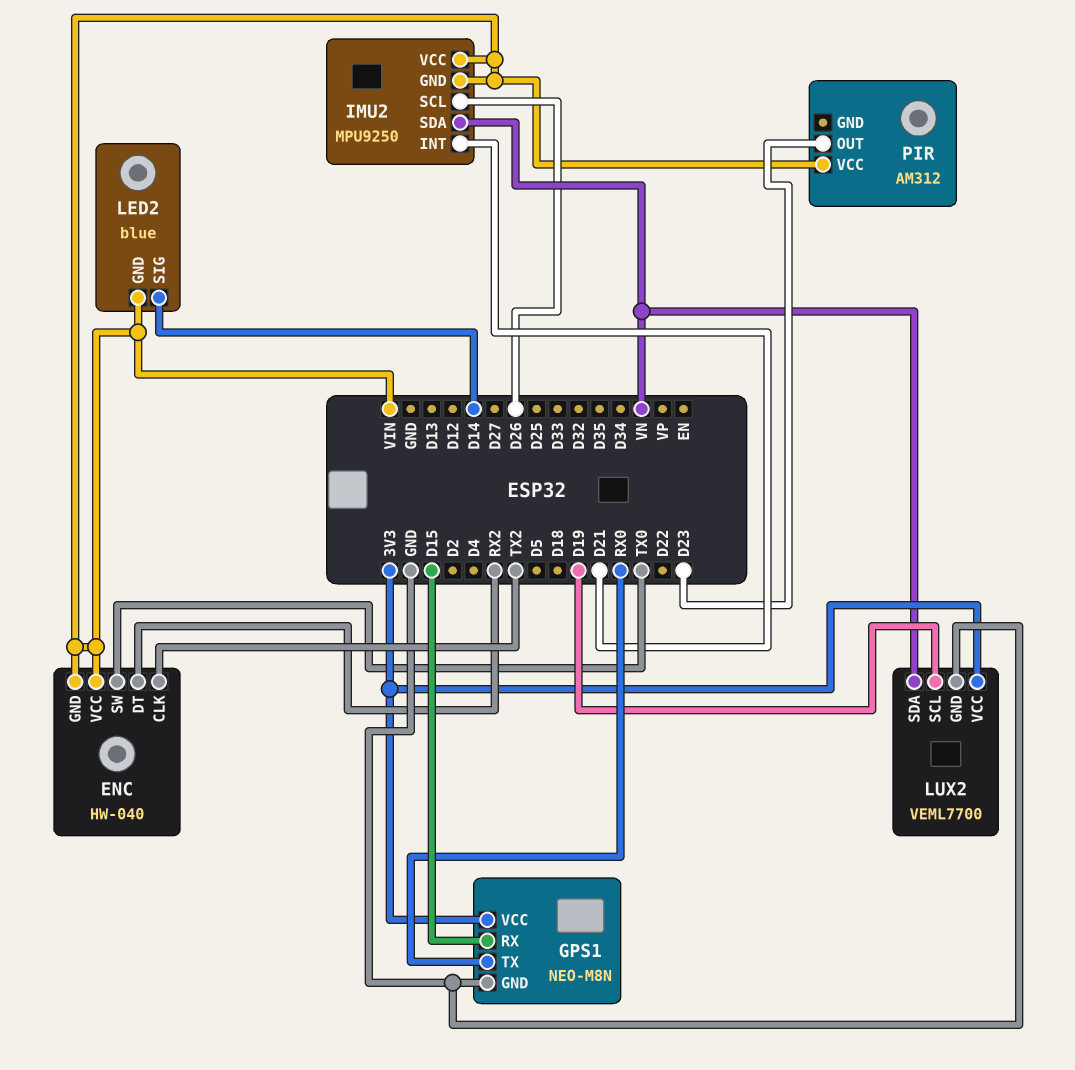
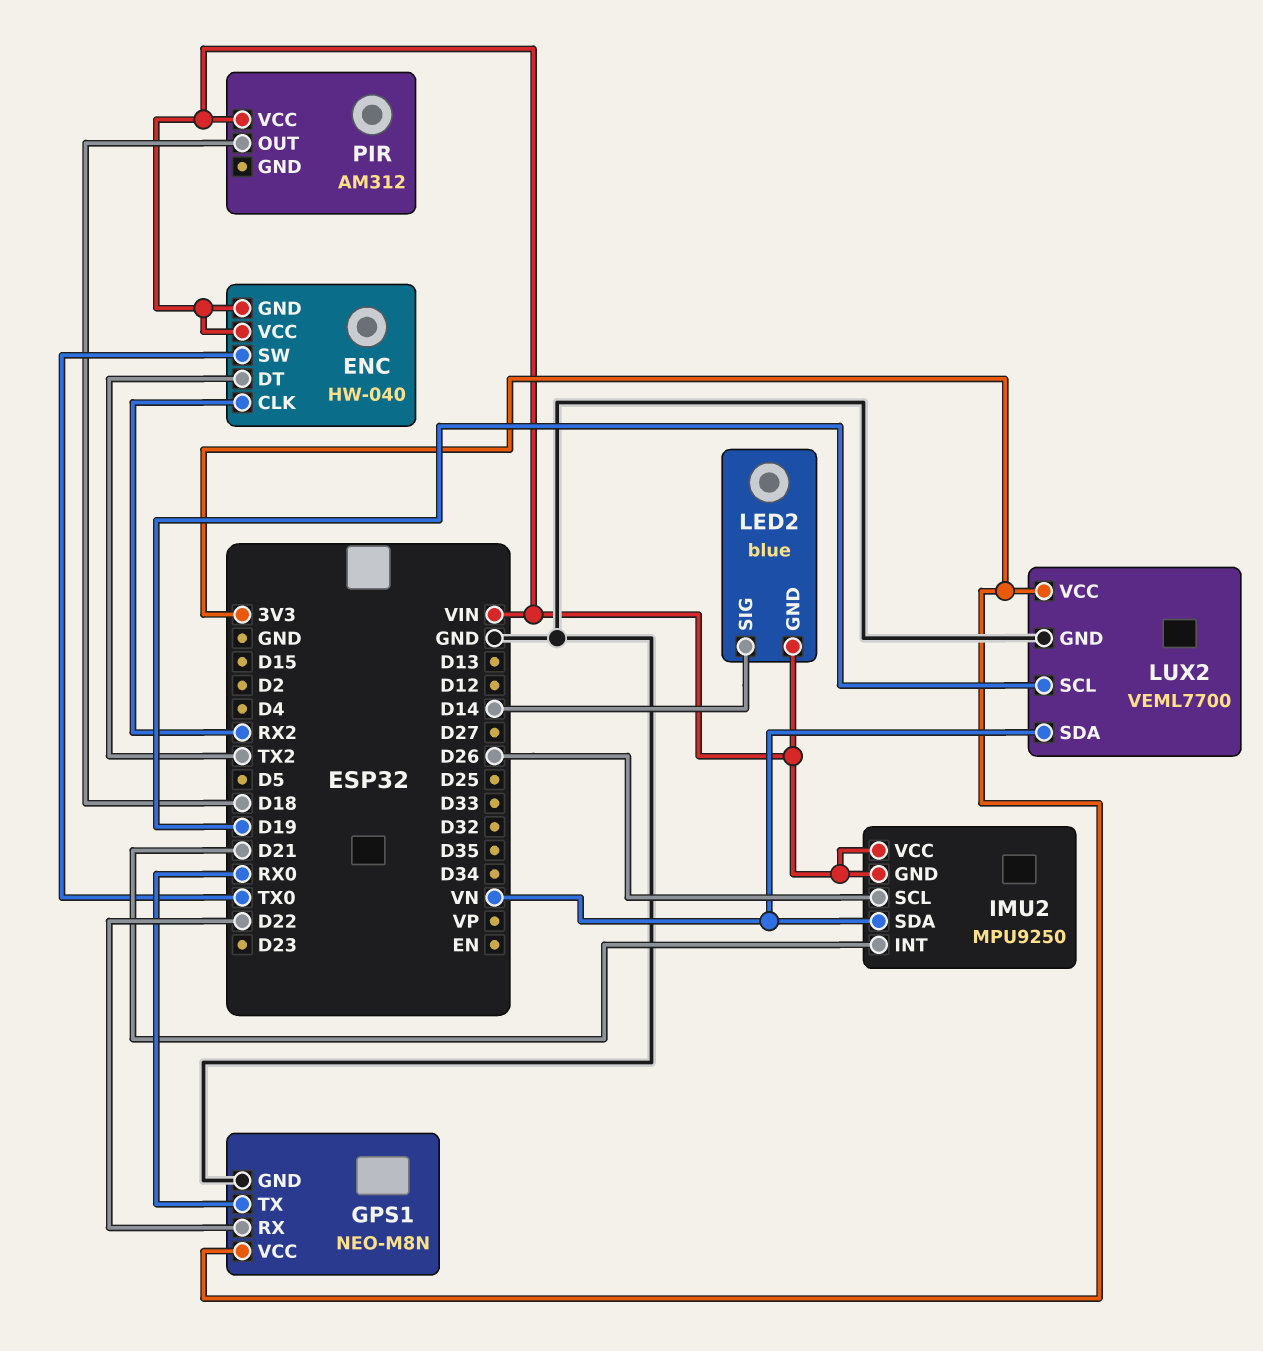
ENC pin CLK: TX2 -> RX2
ENC pin DT: RX2 -> TX2
GPS1 pin RX: D15 -> D22
PIR pin OUT: D23 -> D18

